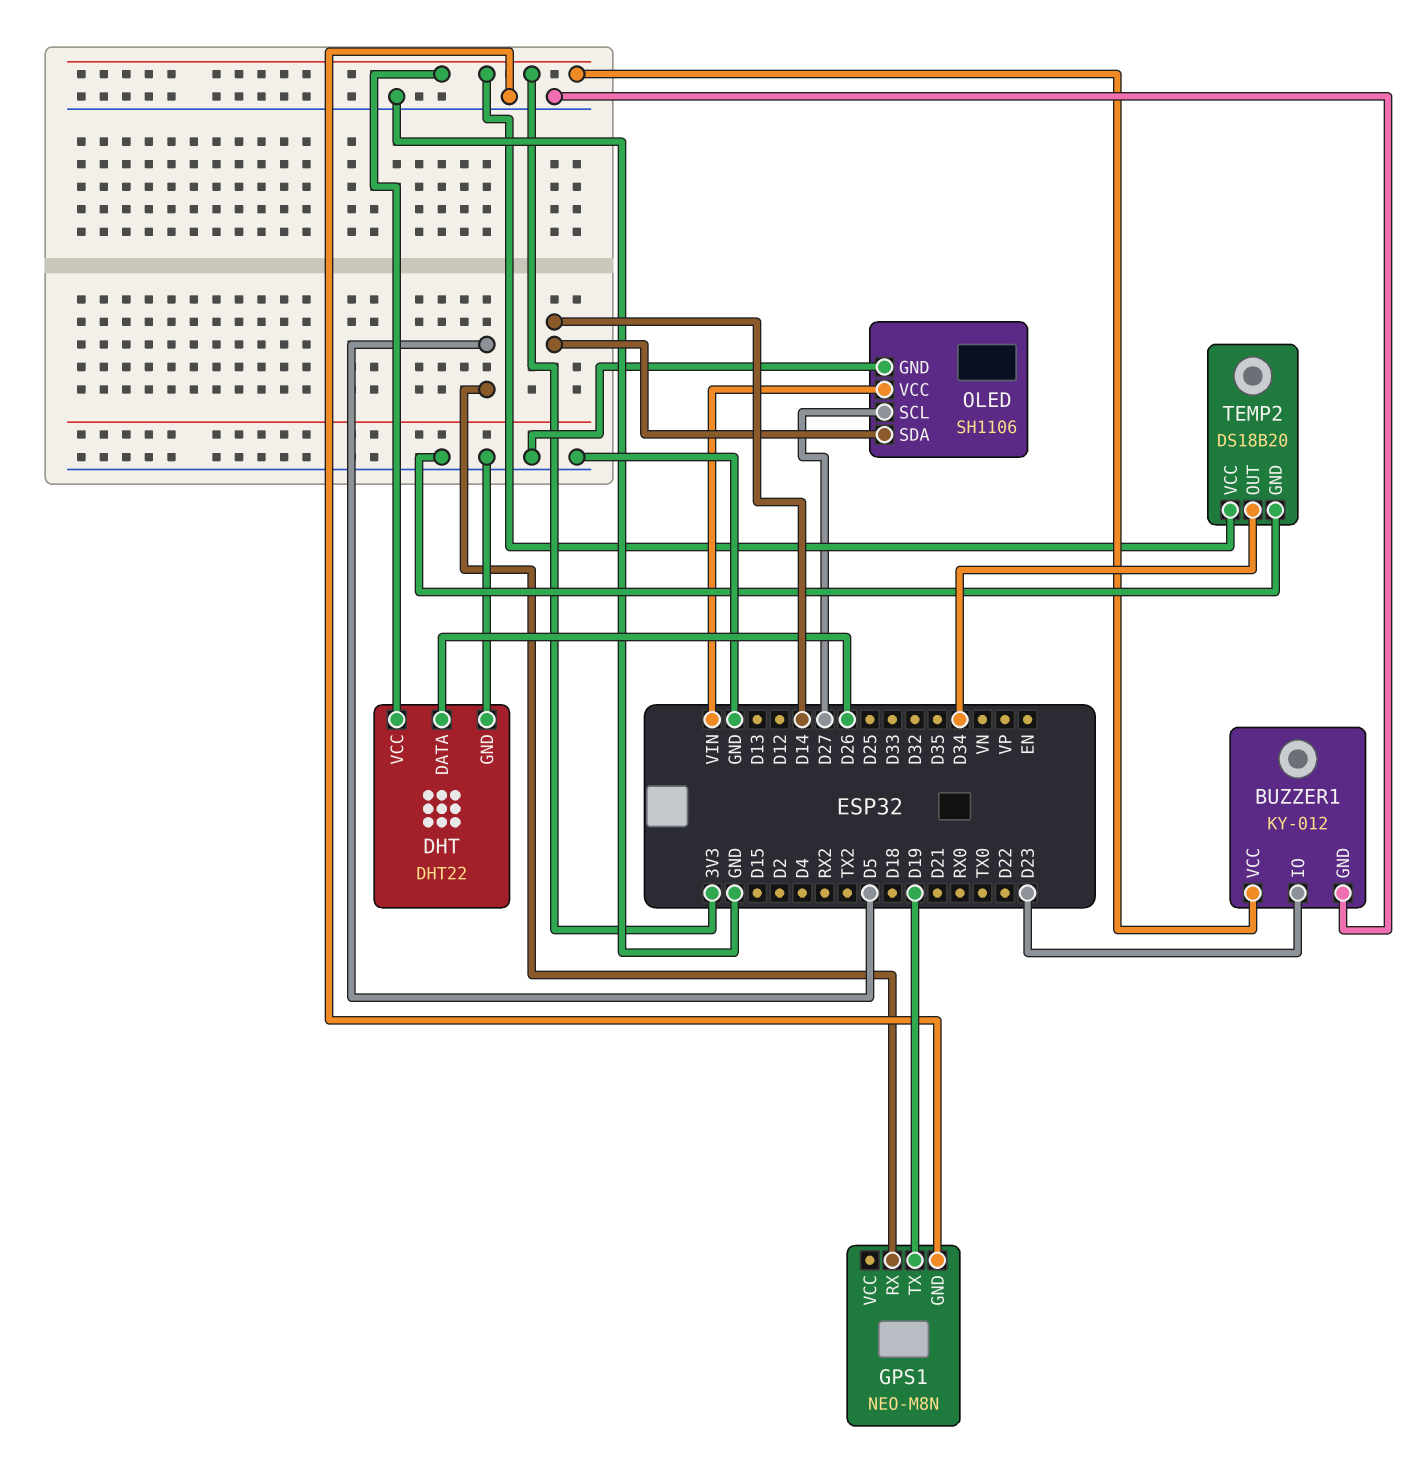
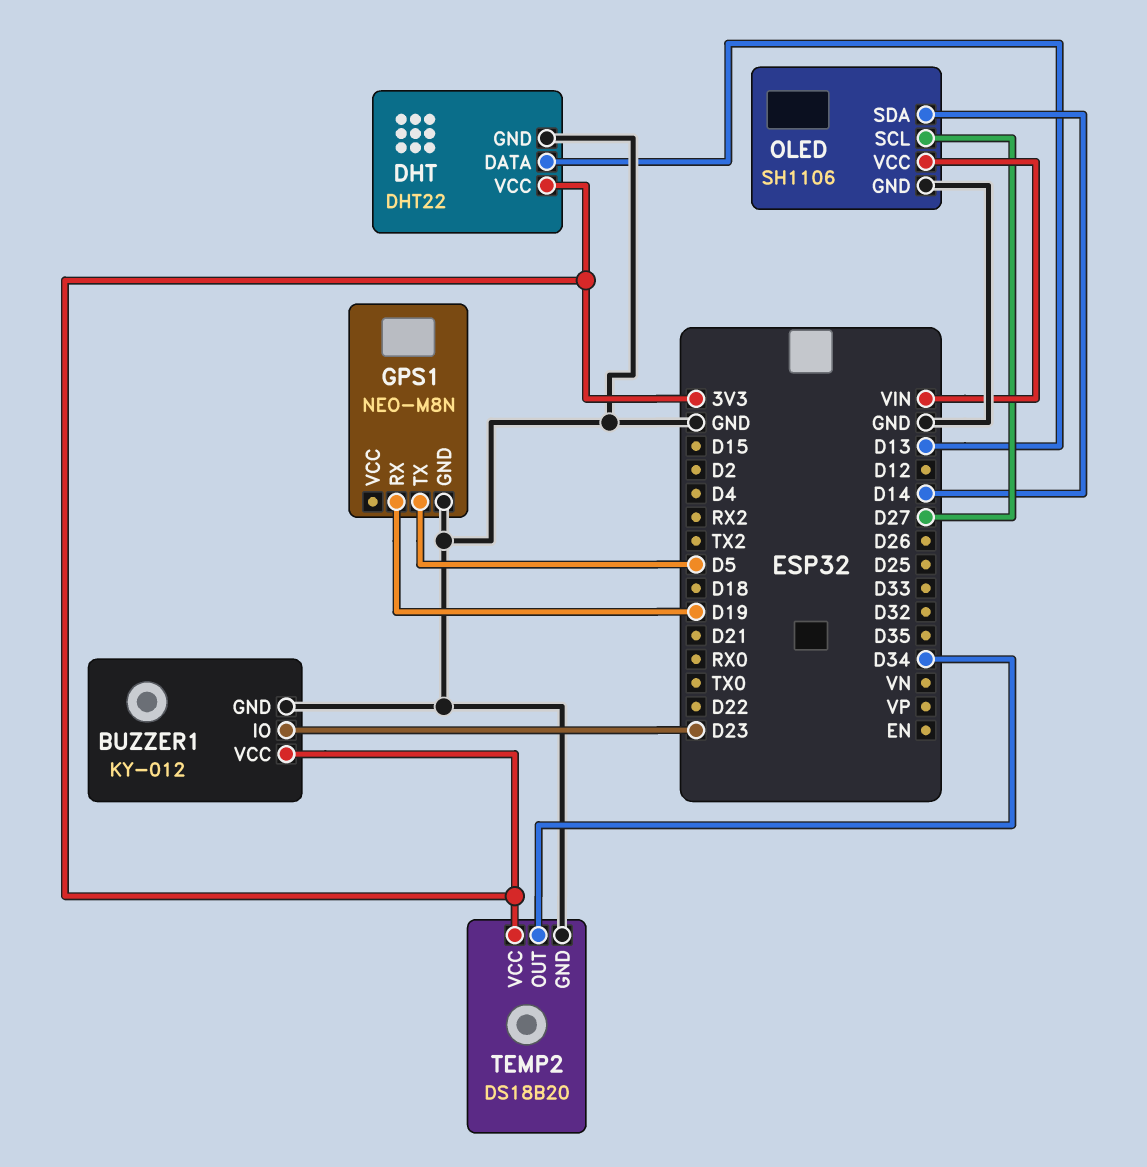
DHT pin DATA: D26 -> D13
GPS1 pin RX: D5 -> D19
GPS1 pin TX: D19 -> D5

